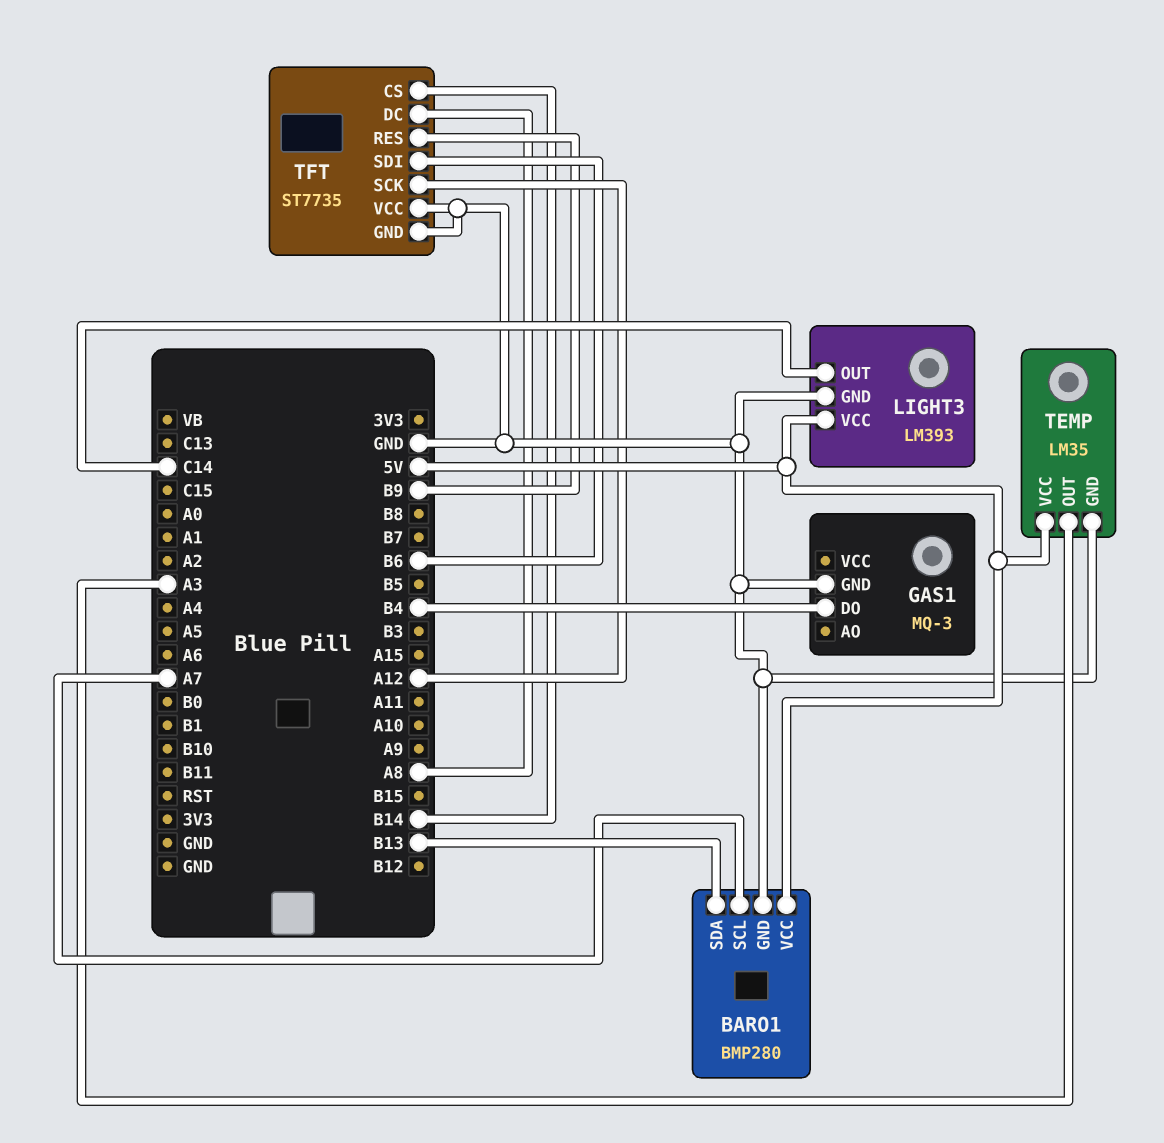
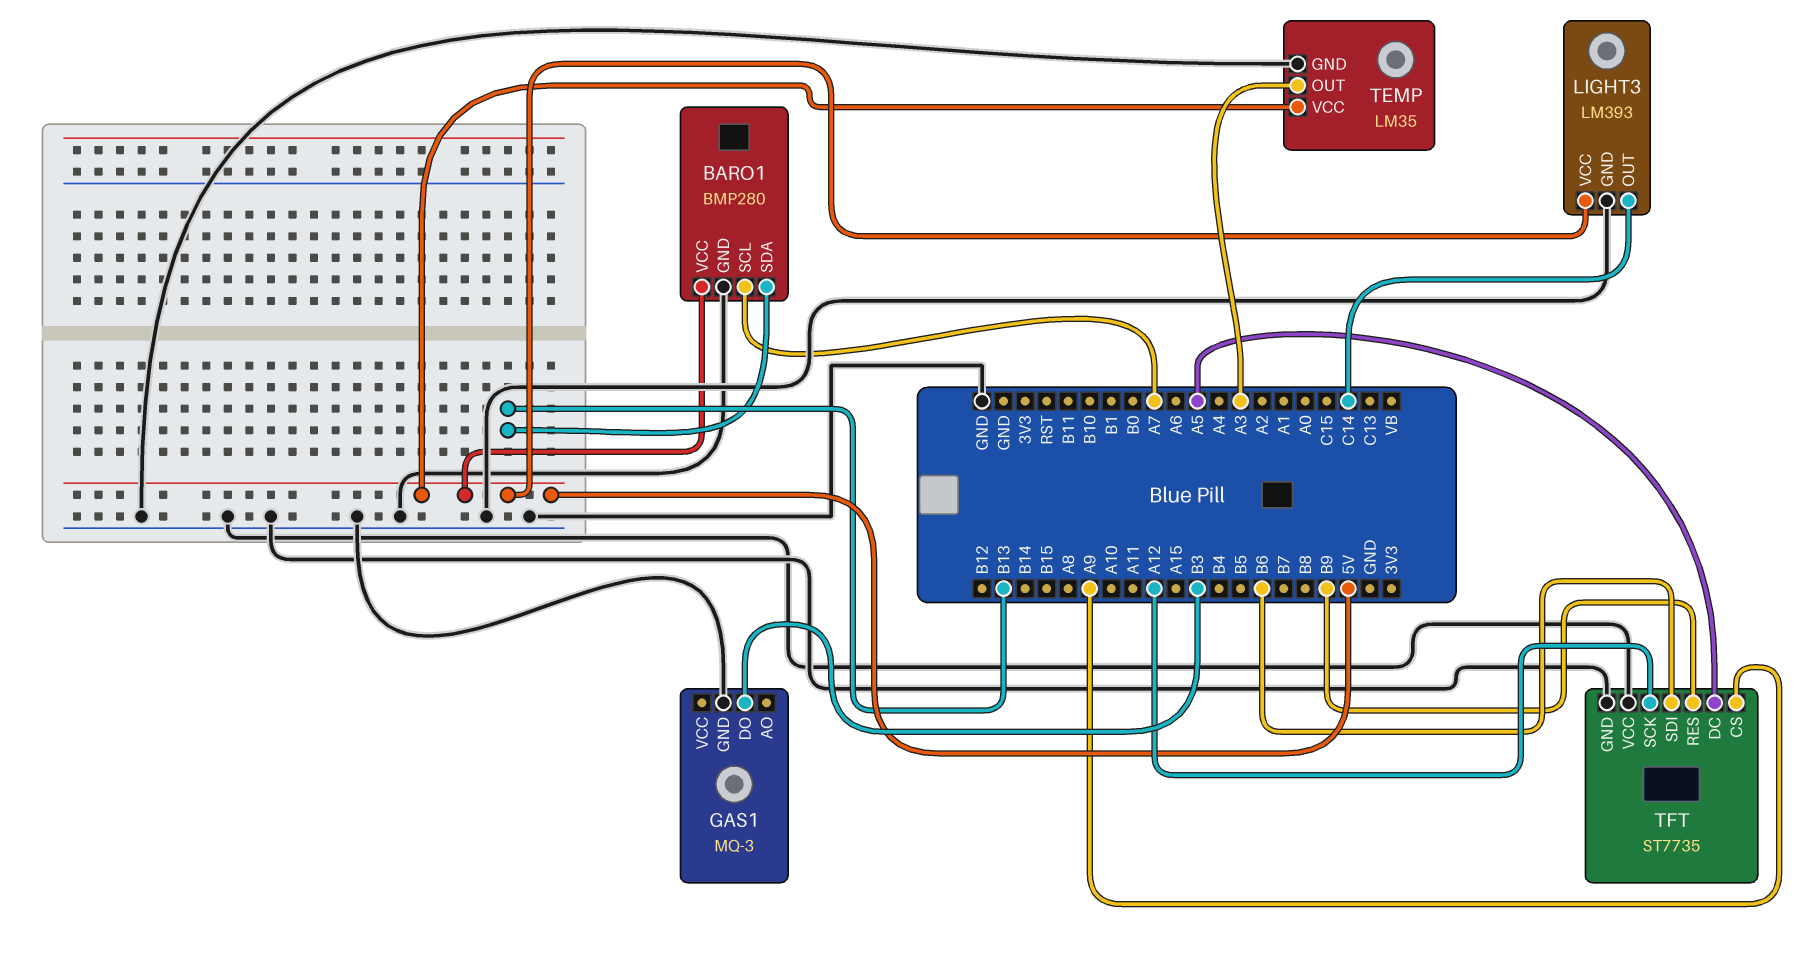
GAS1 pin DO: B4 -> B3
TFT pin CS: B14 -> A9
TFT pin DC: A8 -> A5

